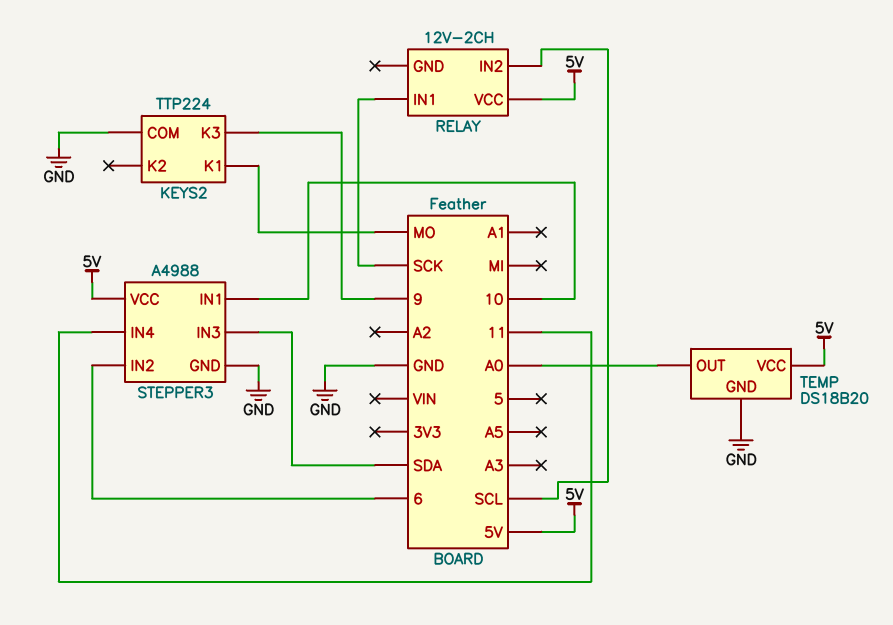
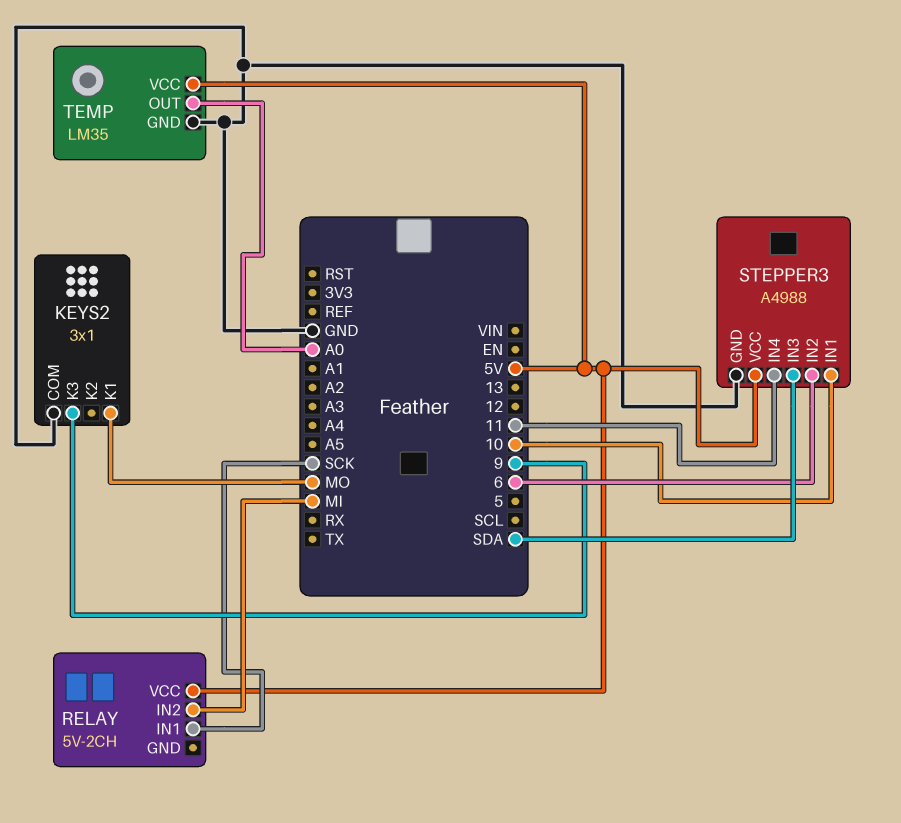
KEYS2: TTP224 -> 3x1
RELAY: 12V-2CH -> 5V-2CH
RELAY pin IN2: SCL -> MI
TEMP: DS18B20 -> LM35

